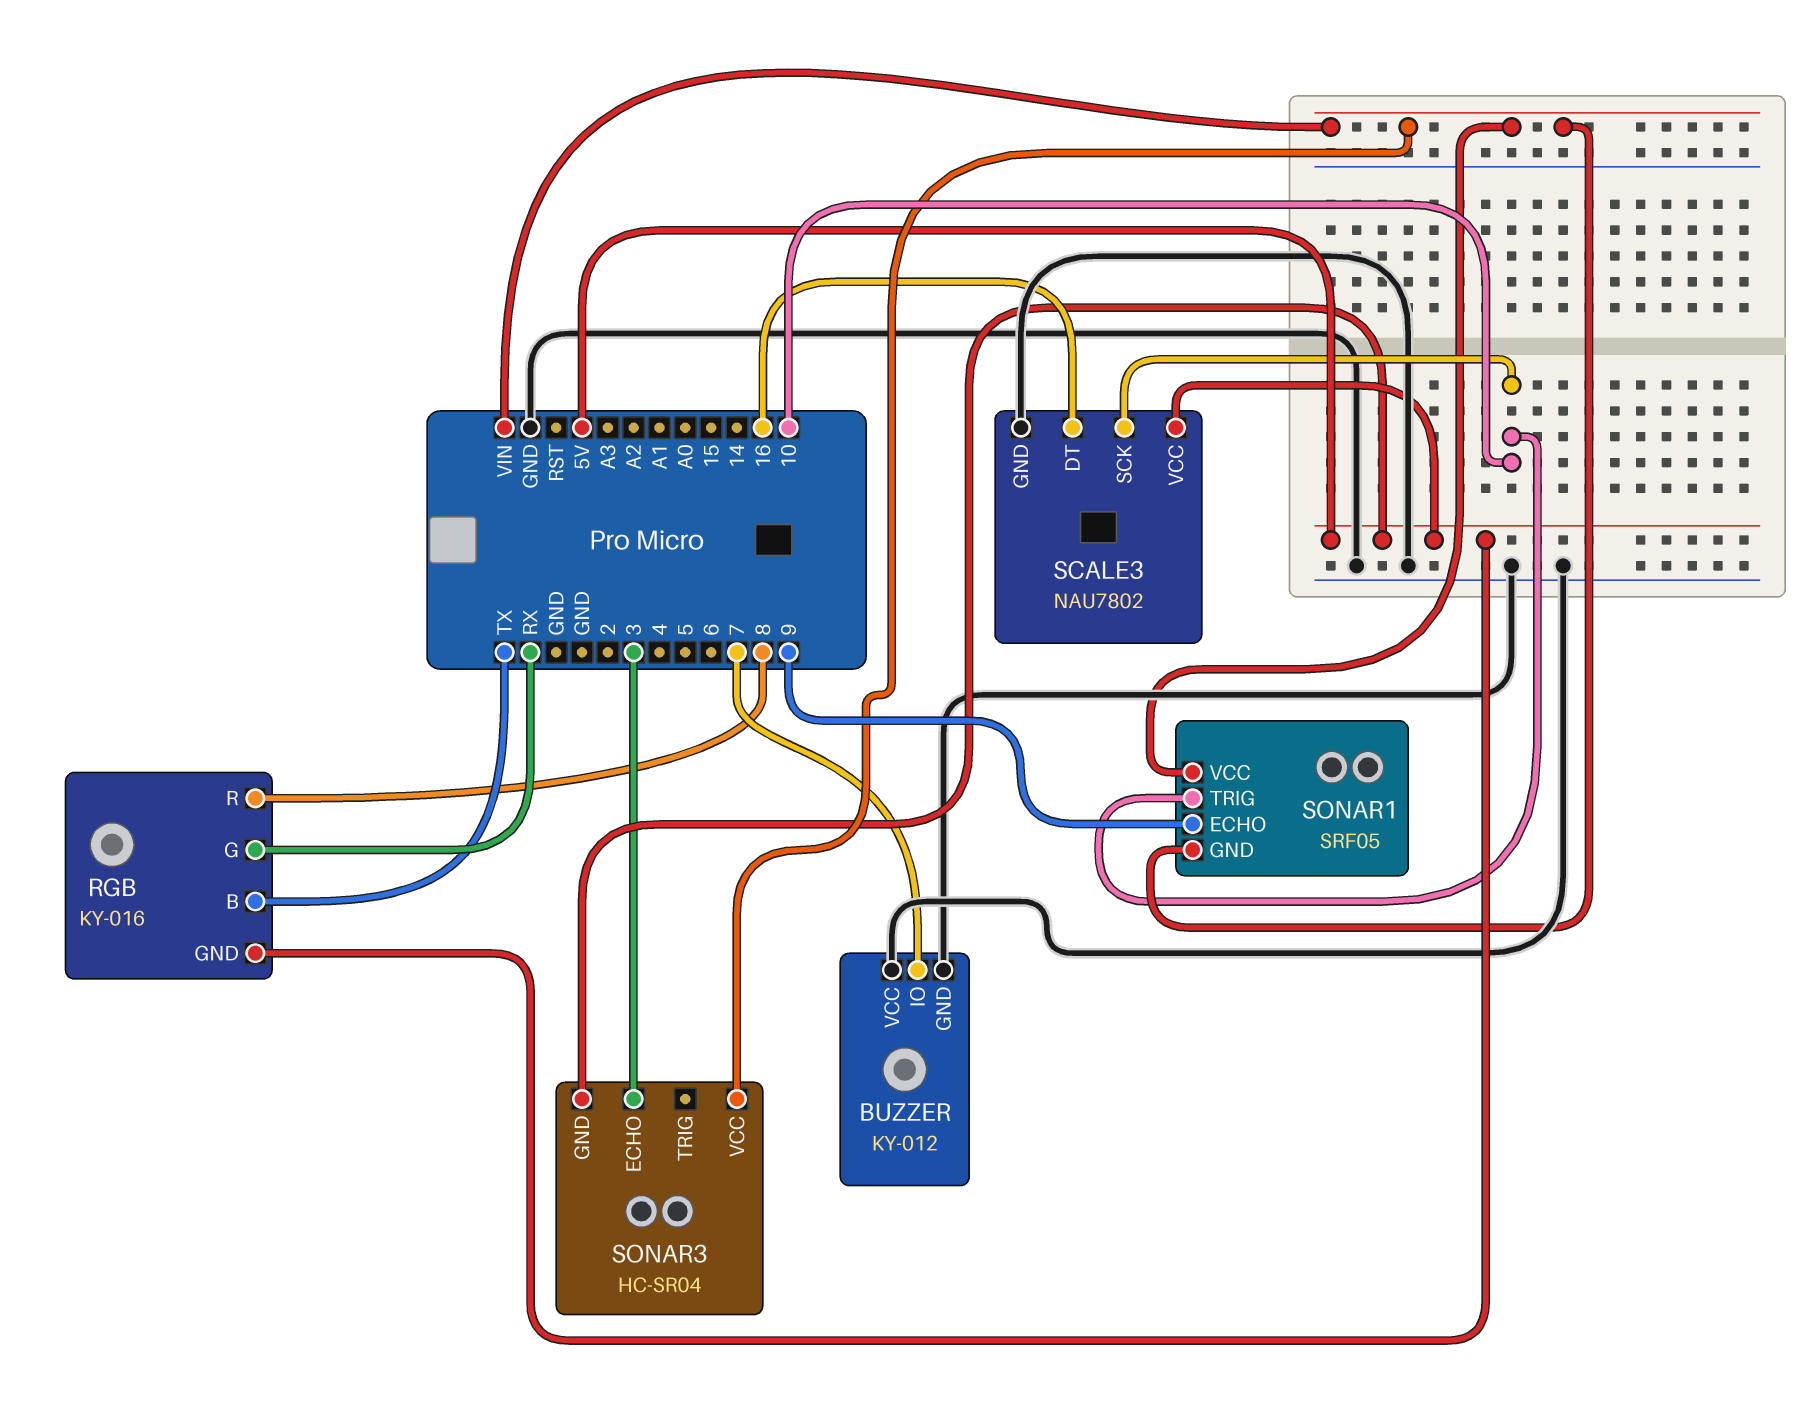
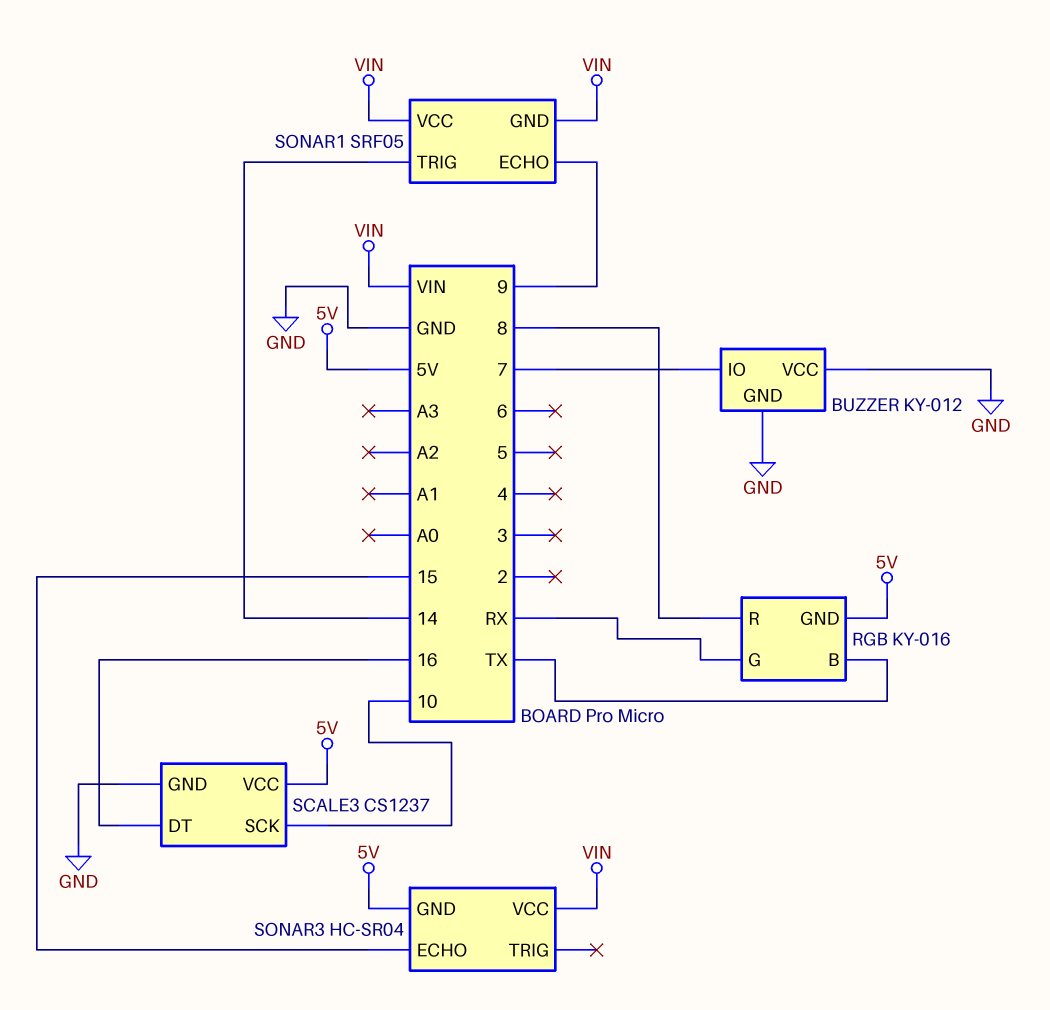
SCALE3: NAU7802 -> CS1237
SONAR1 pin TRIG: 10 -> 14
SONAR3 pin ECHO: 3 -> 15

